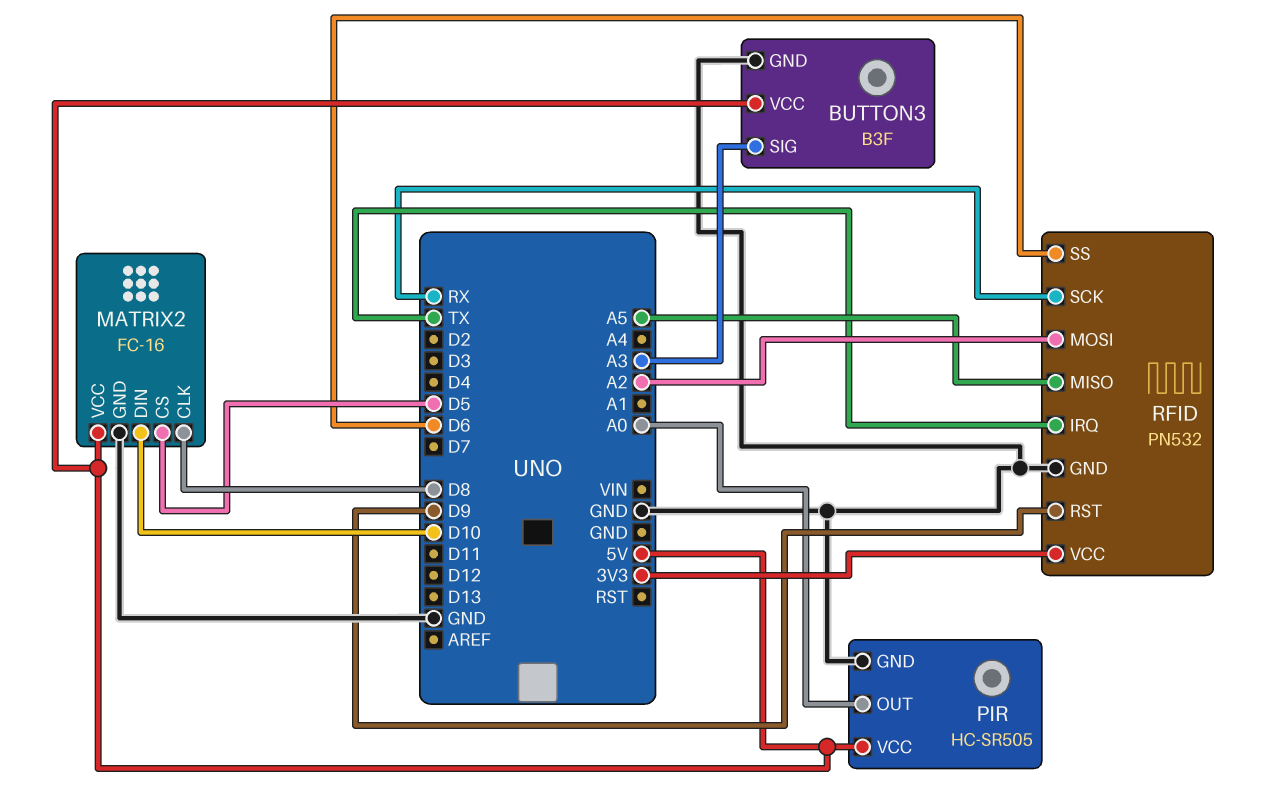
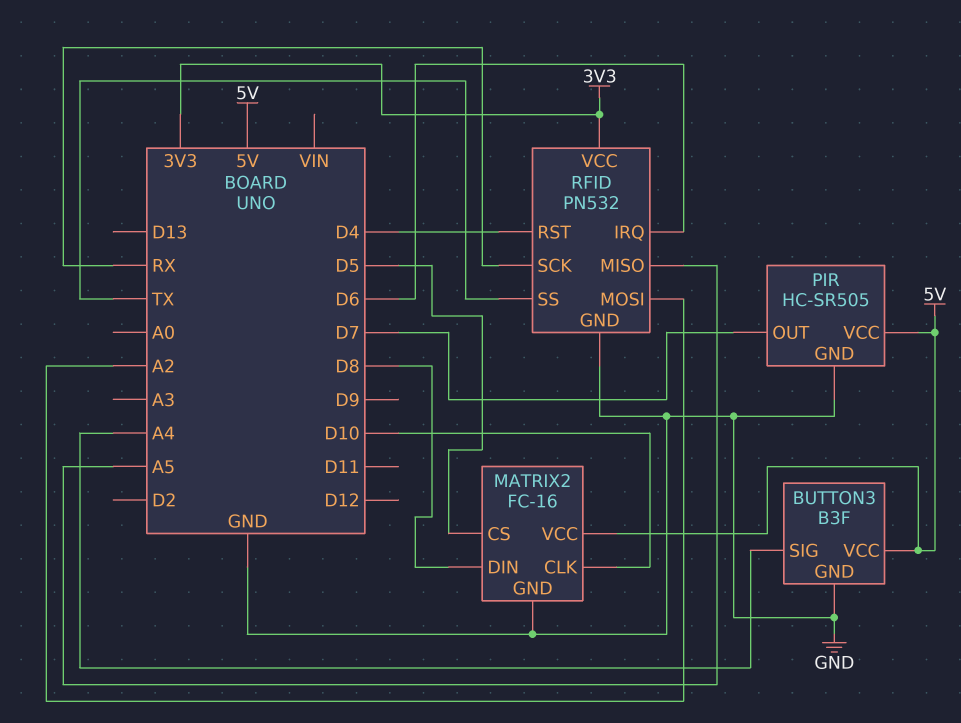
BUTTON3 pin SIG: A3 -> A4
MATRIX2 pin CLK: D8 -> D10
MATRIX2 pin DIN: D10 -> D8
PIR pin OUT: A0 -> D7
RFID pin IRQ: TX -> D6
RFID pin RST: D9 -> D4
RFID pin SS: D6 -> TX

